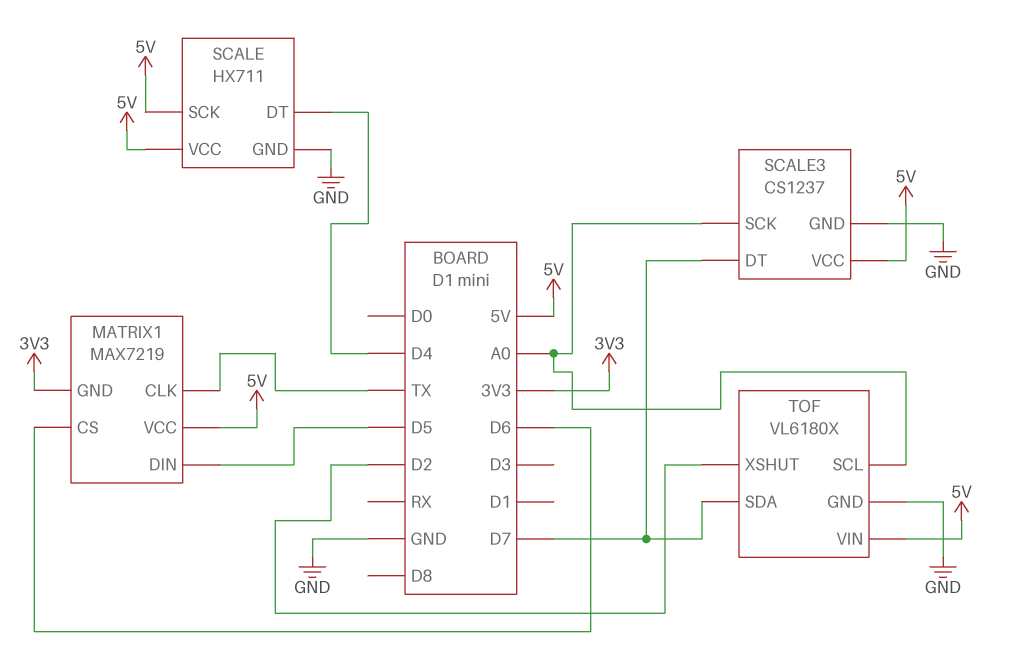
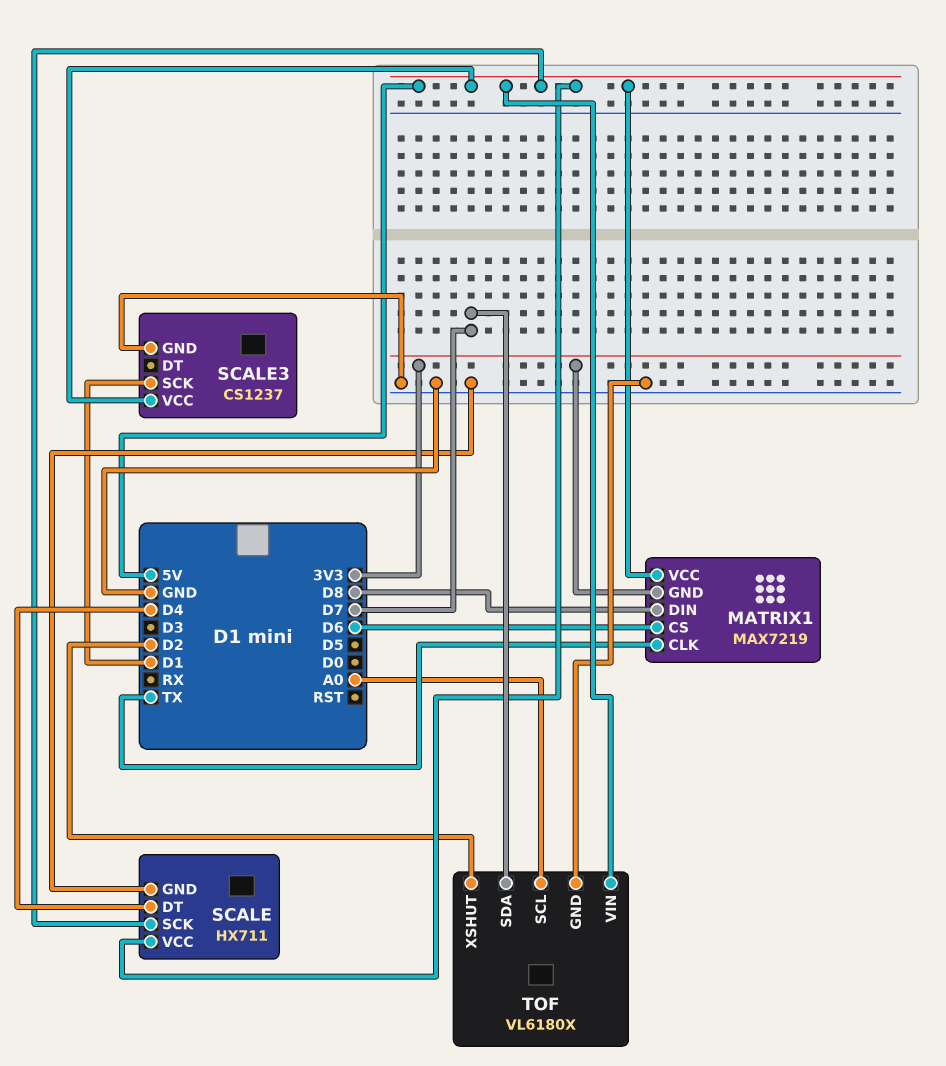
MATRIX1 pin DIN: D5 -> D8
SCALE3 pin DT: D7 -> none
SCALE3 pin SCK: A0 -> D1

